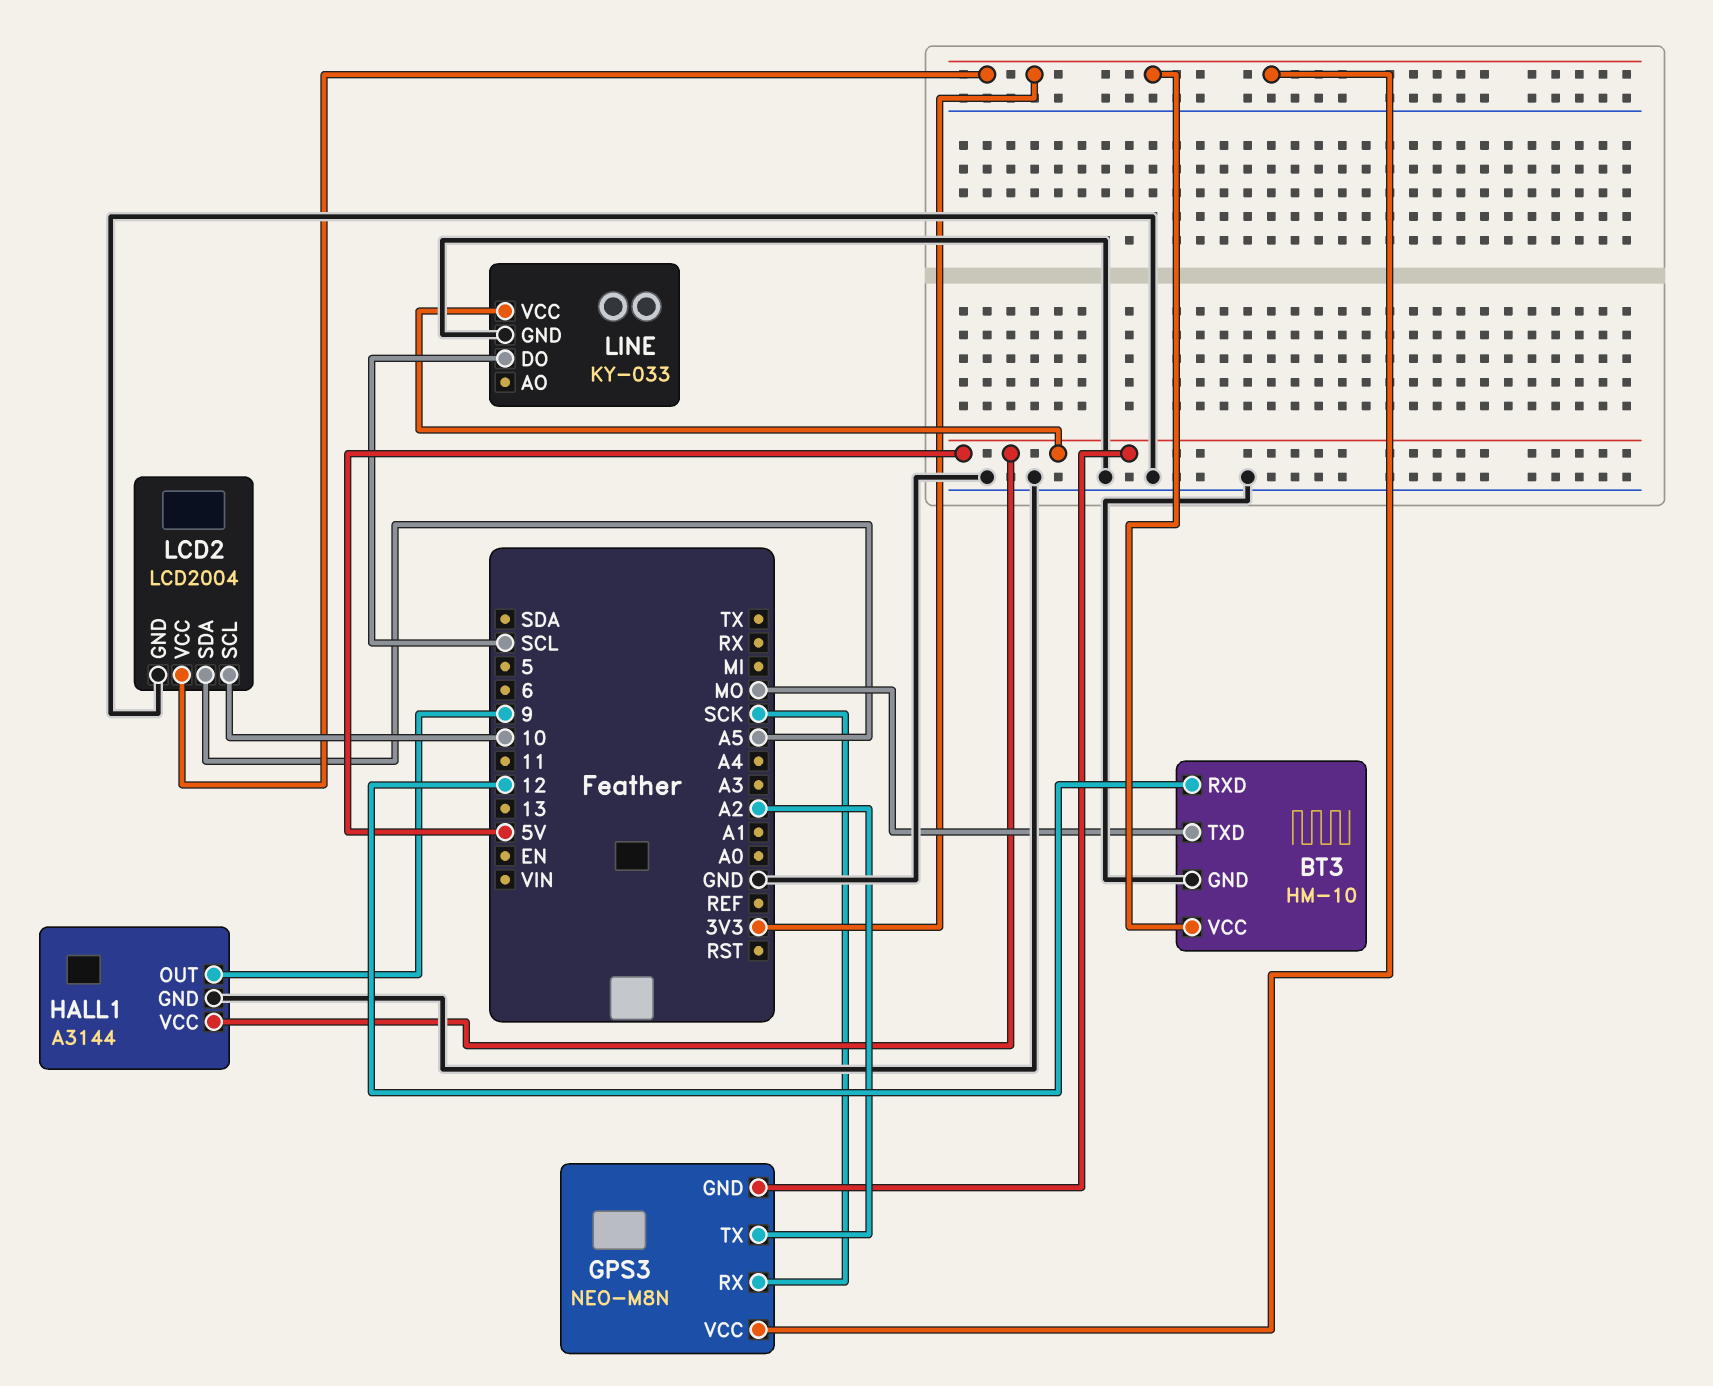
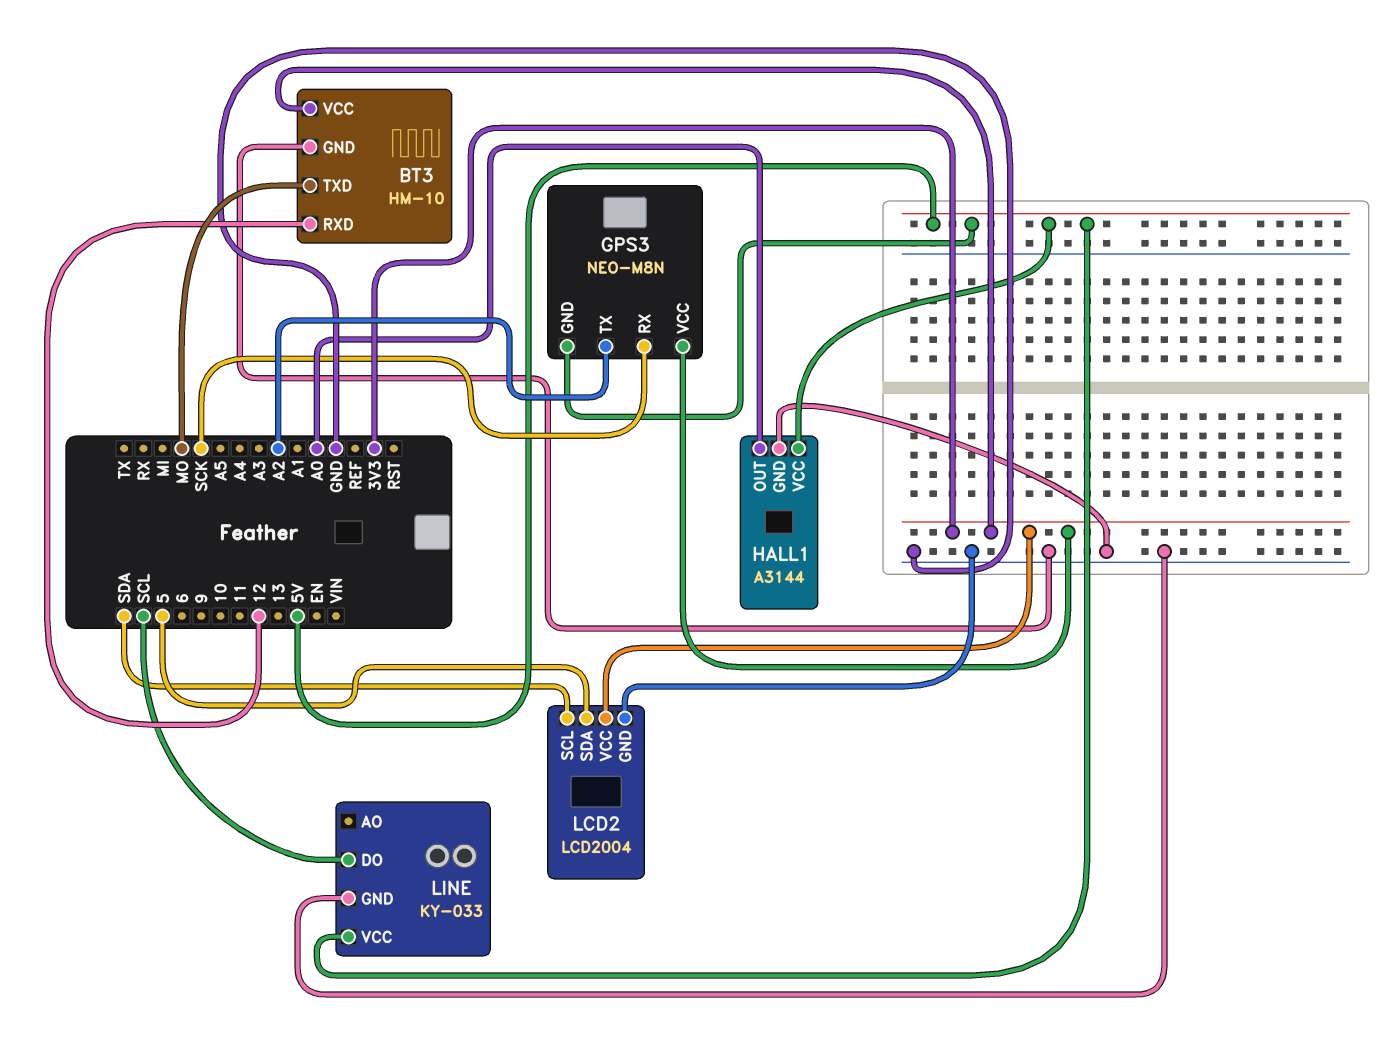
HALL1 pin OUT: 9 -> A0
LCD2 pin SCL: 10 -> SDA
LCD2 pin SDA: A5 -> 5

